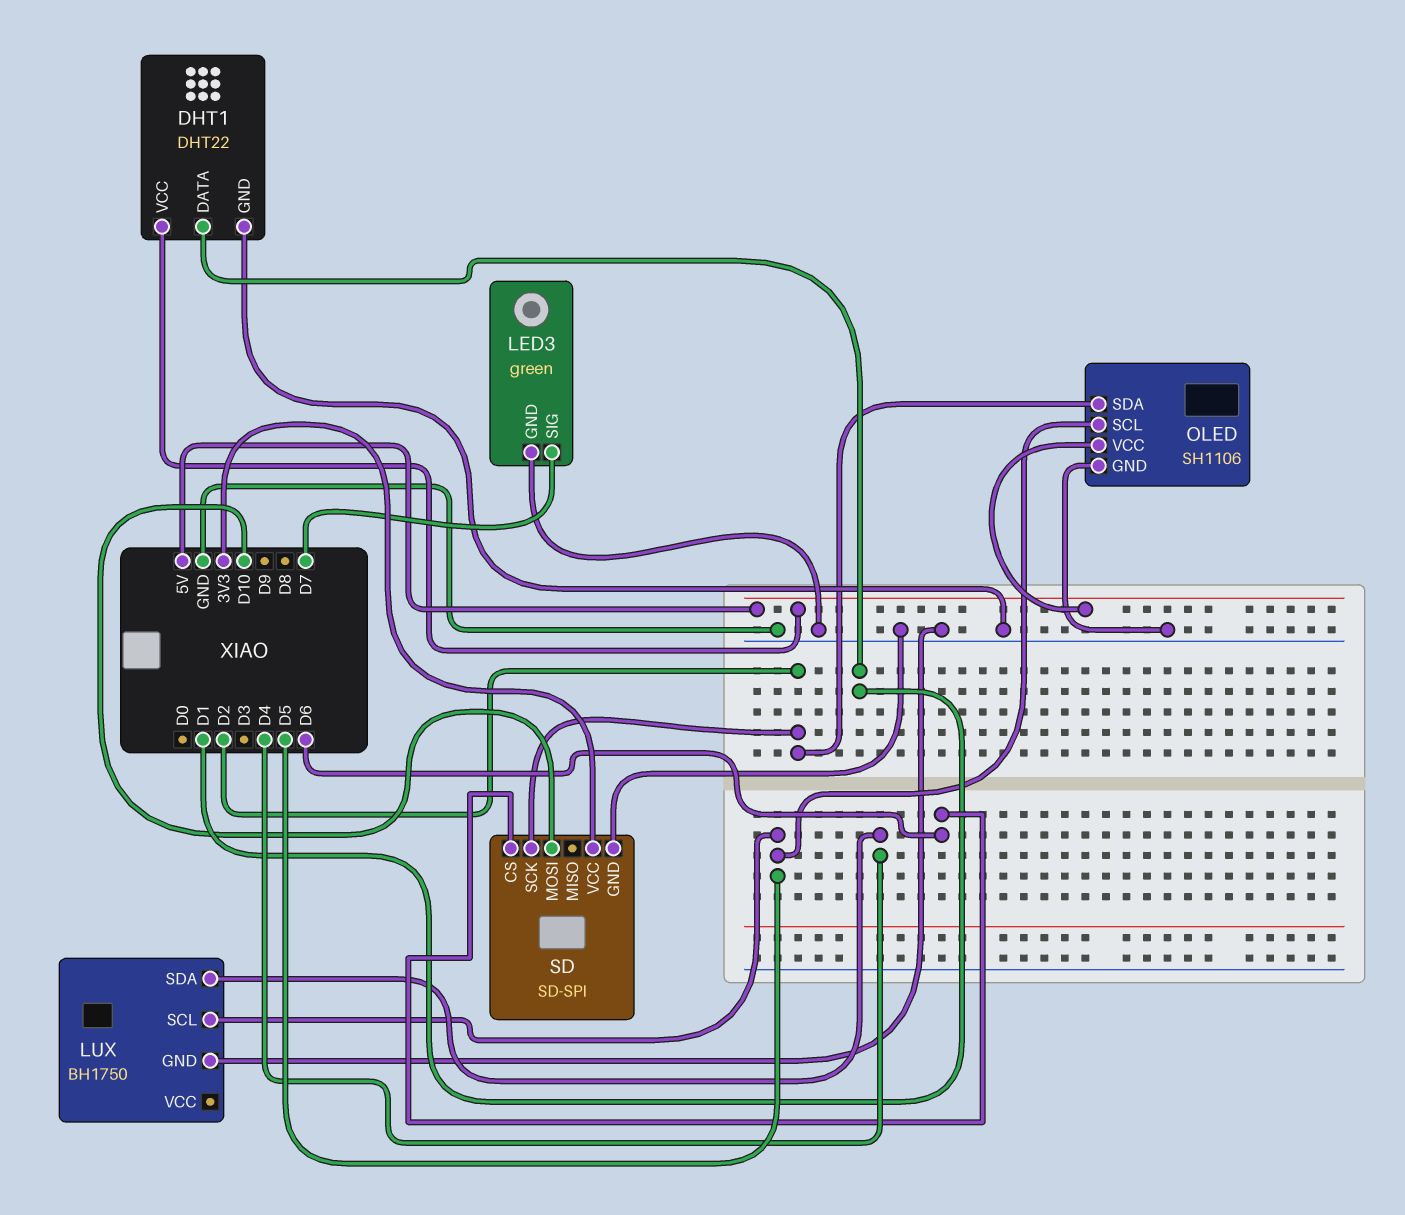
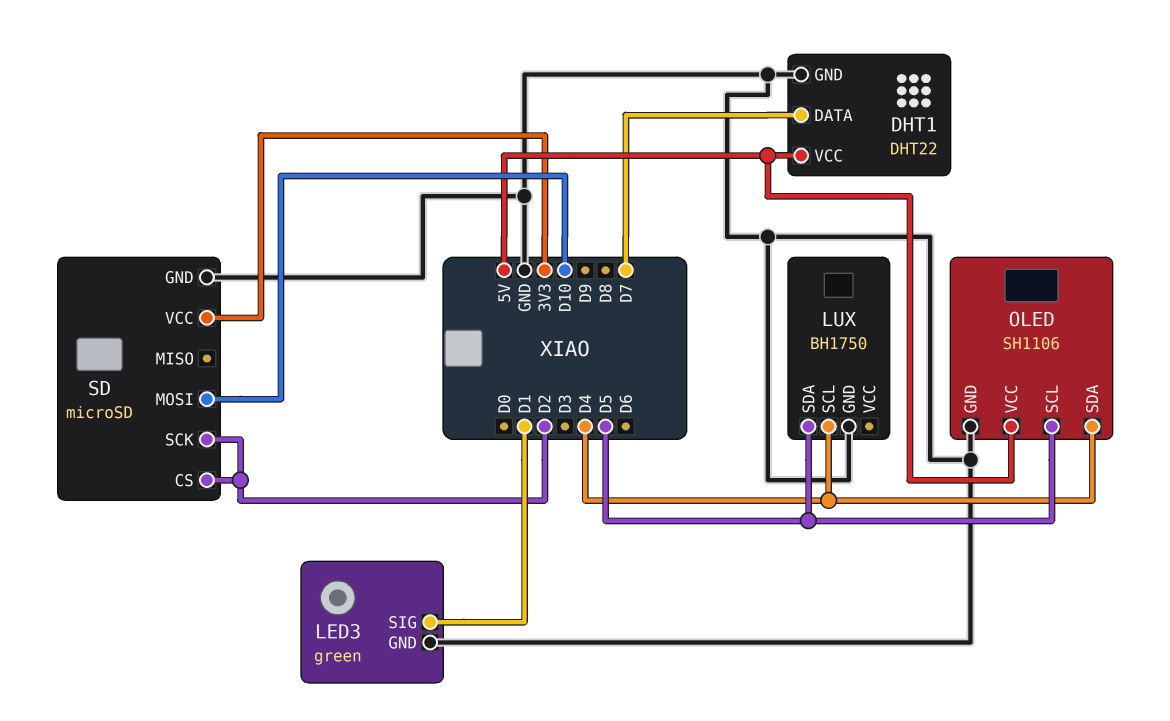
DHT1 pin DATA: D1 -> D7
LED3 pin SIG: D7 -> D1
LUX pin SCL: D5 -> D4
LUX pin SDA: D4 -> D5
OLED pin SDA: D2 -> D4
SD: SD-SPI -> microSD
SD pin CS: D6 -> D2

